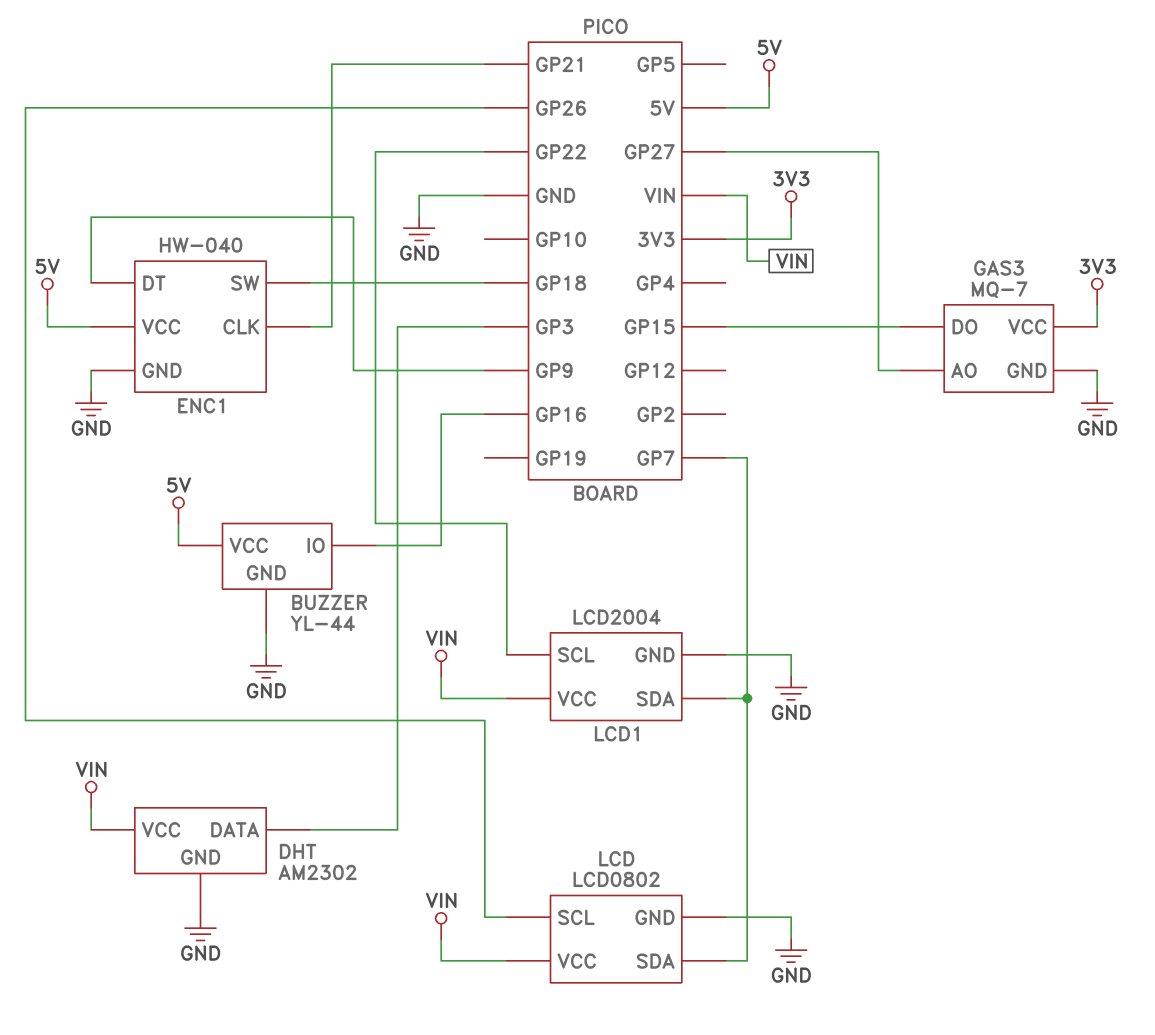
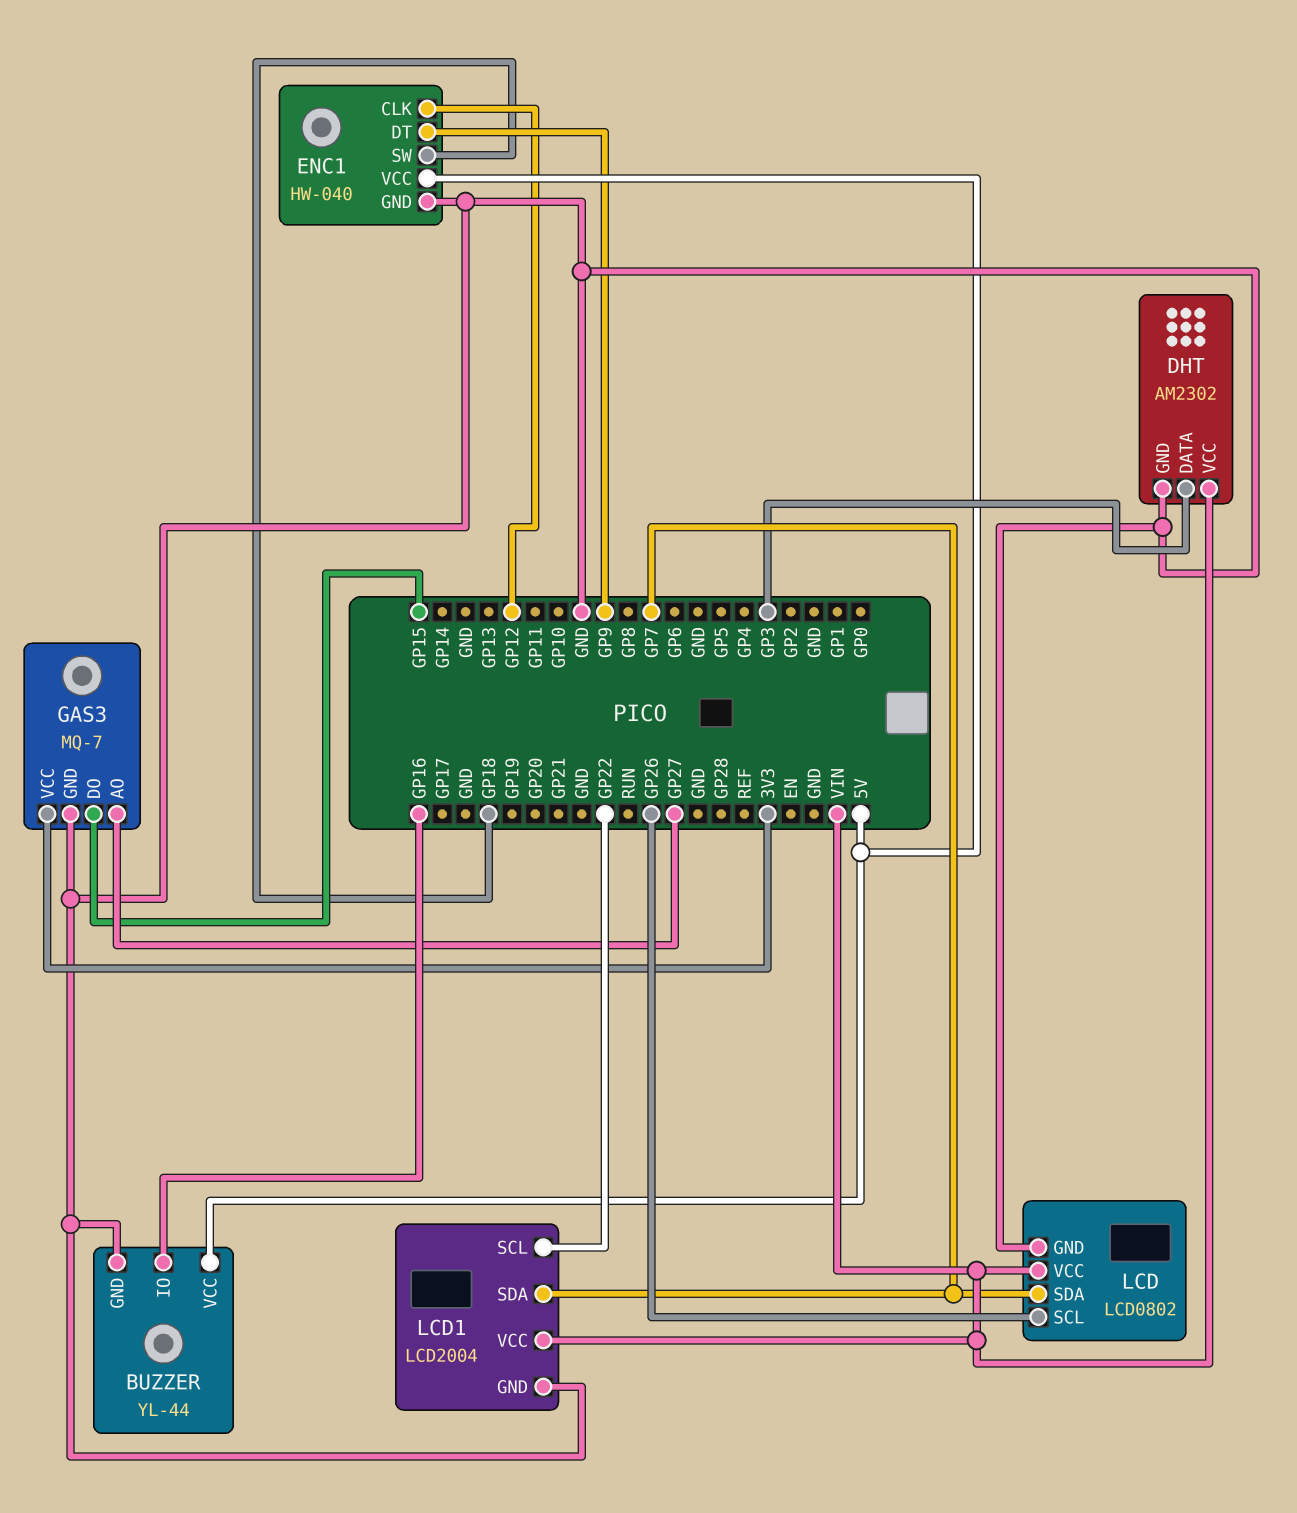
ENC1 pin CLK: GP21 -> GP12

